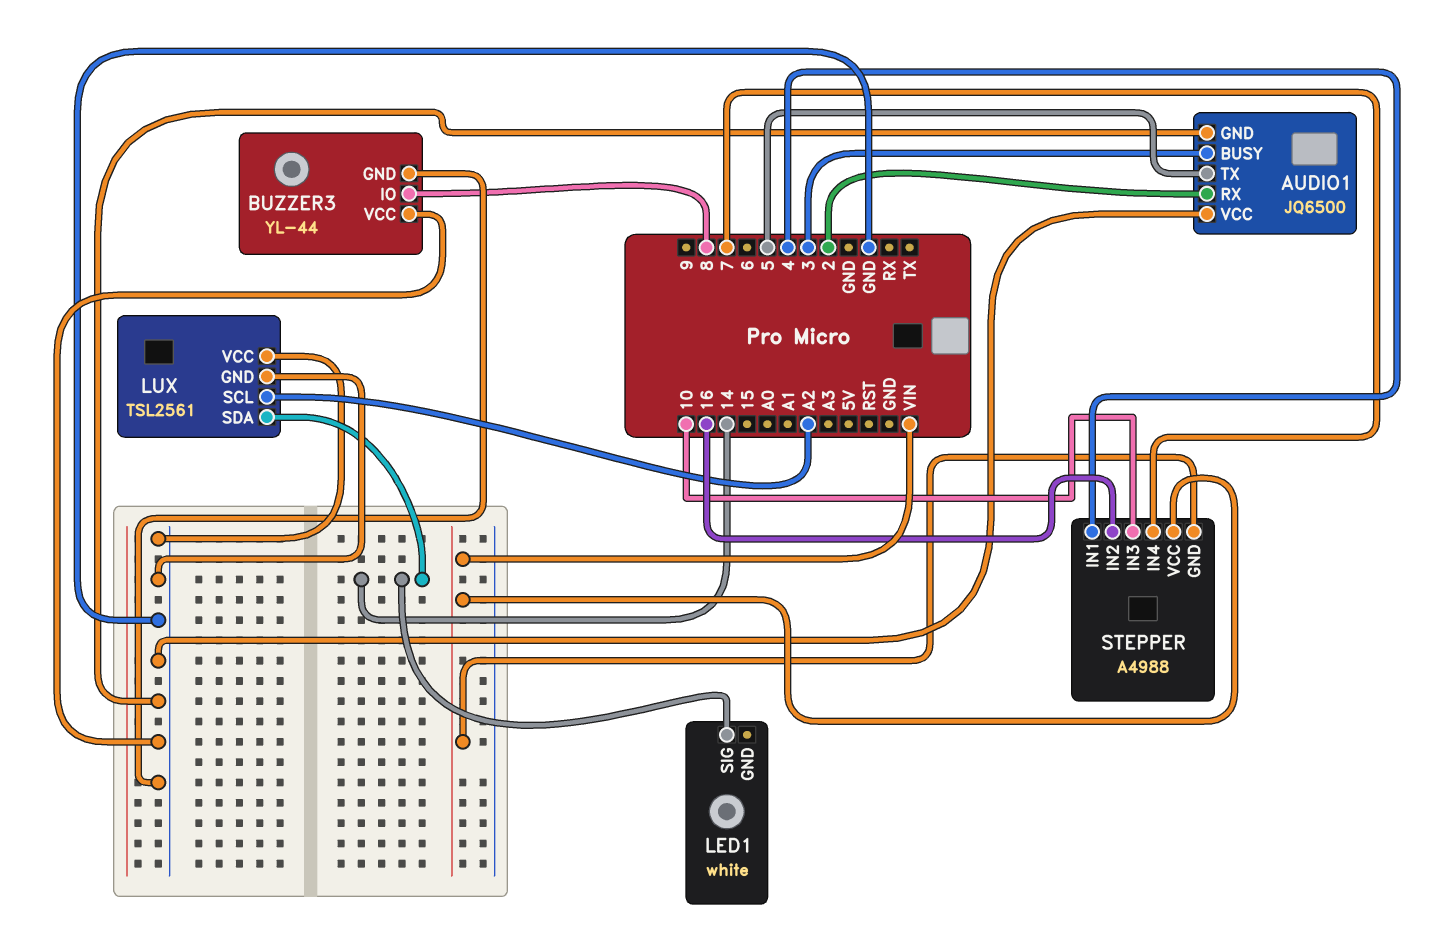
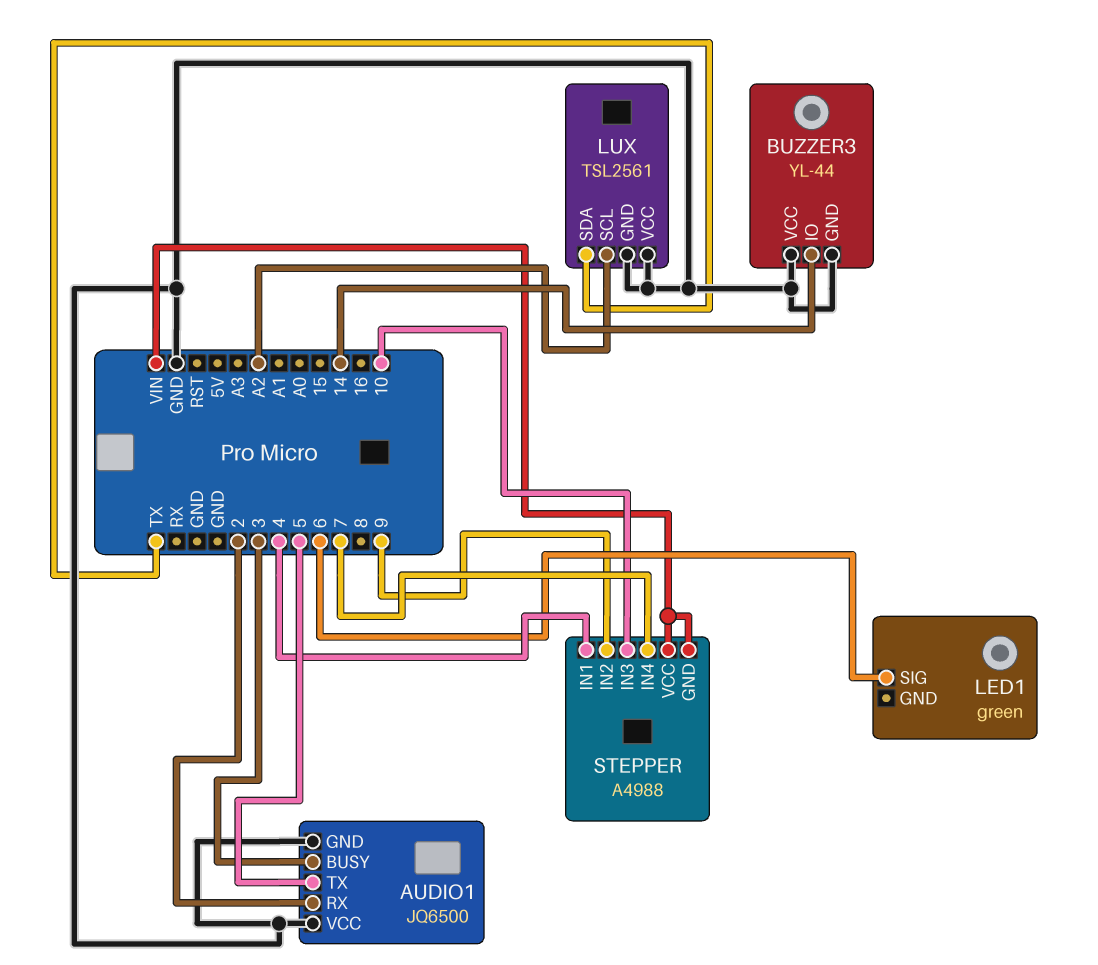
BUZZER3 pin IO: 8 -> 14
LED1: white -> green
LED1 pin SIG: 14 -> 6
LUX pin SDA: 14 -> TX
STEPPER pin IN2: 16 -> 9

